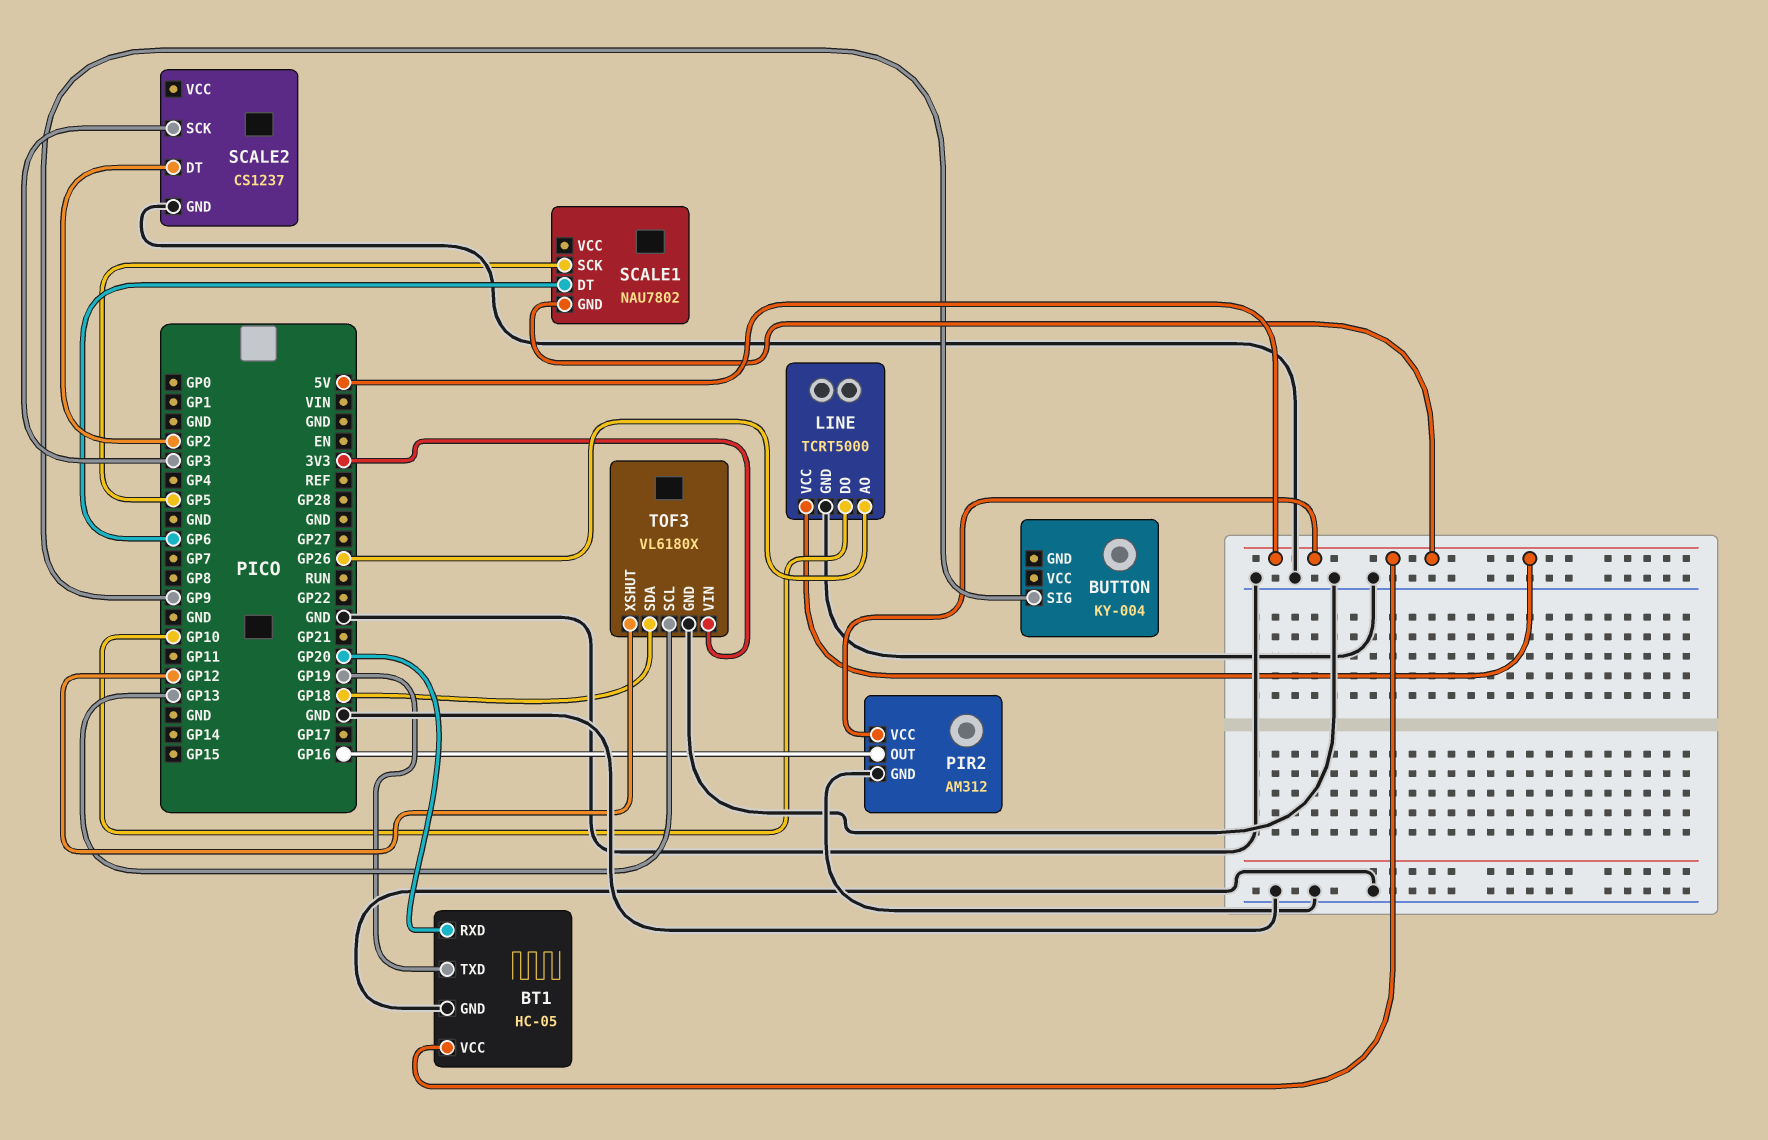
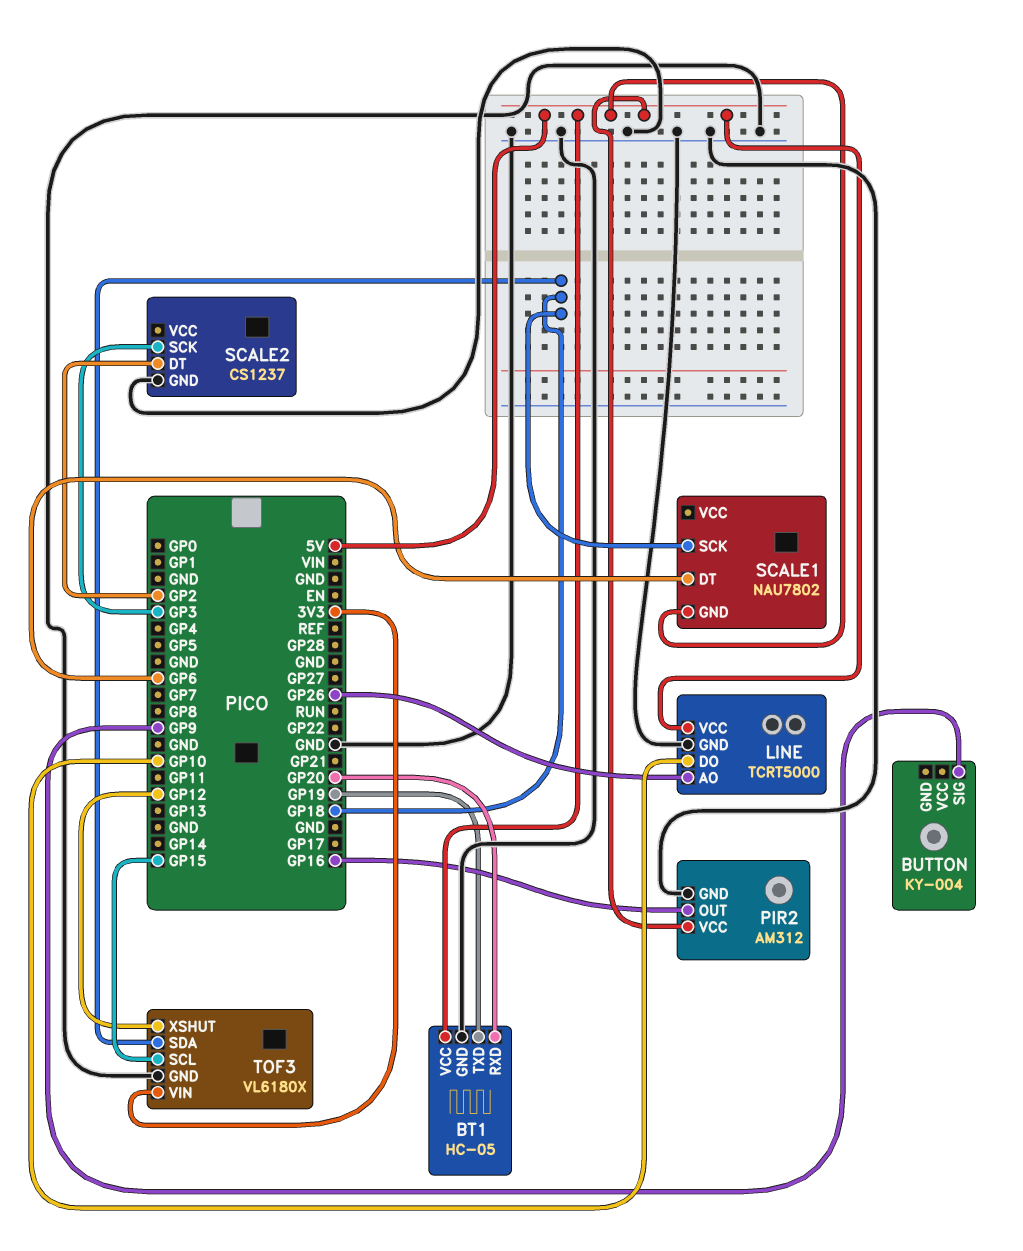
SCALE1 pin SCK: GP5 -> GP18
TOF3 pin SCL: GP13 -> GP15

